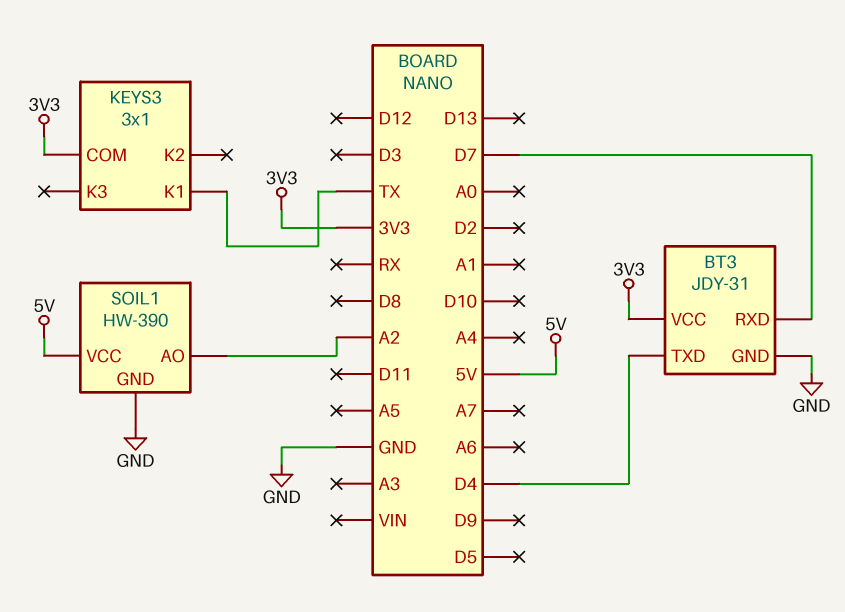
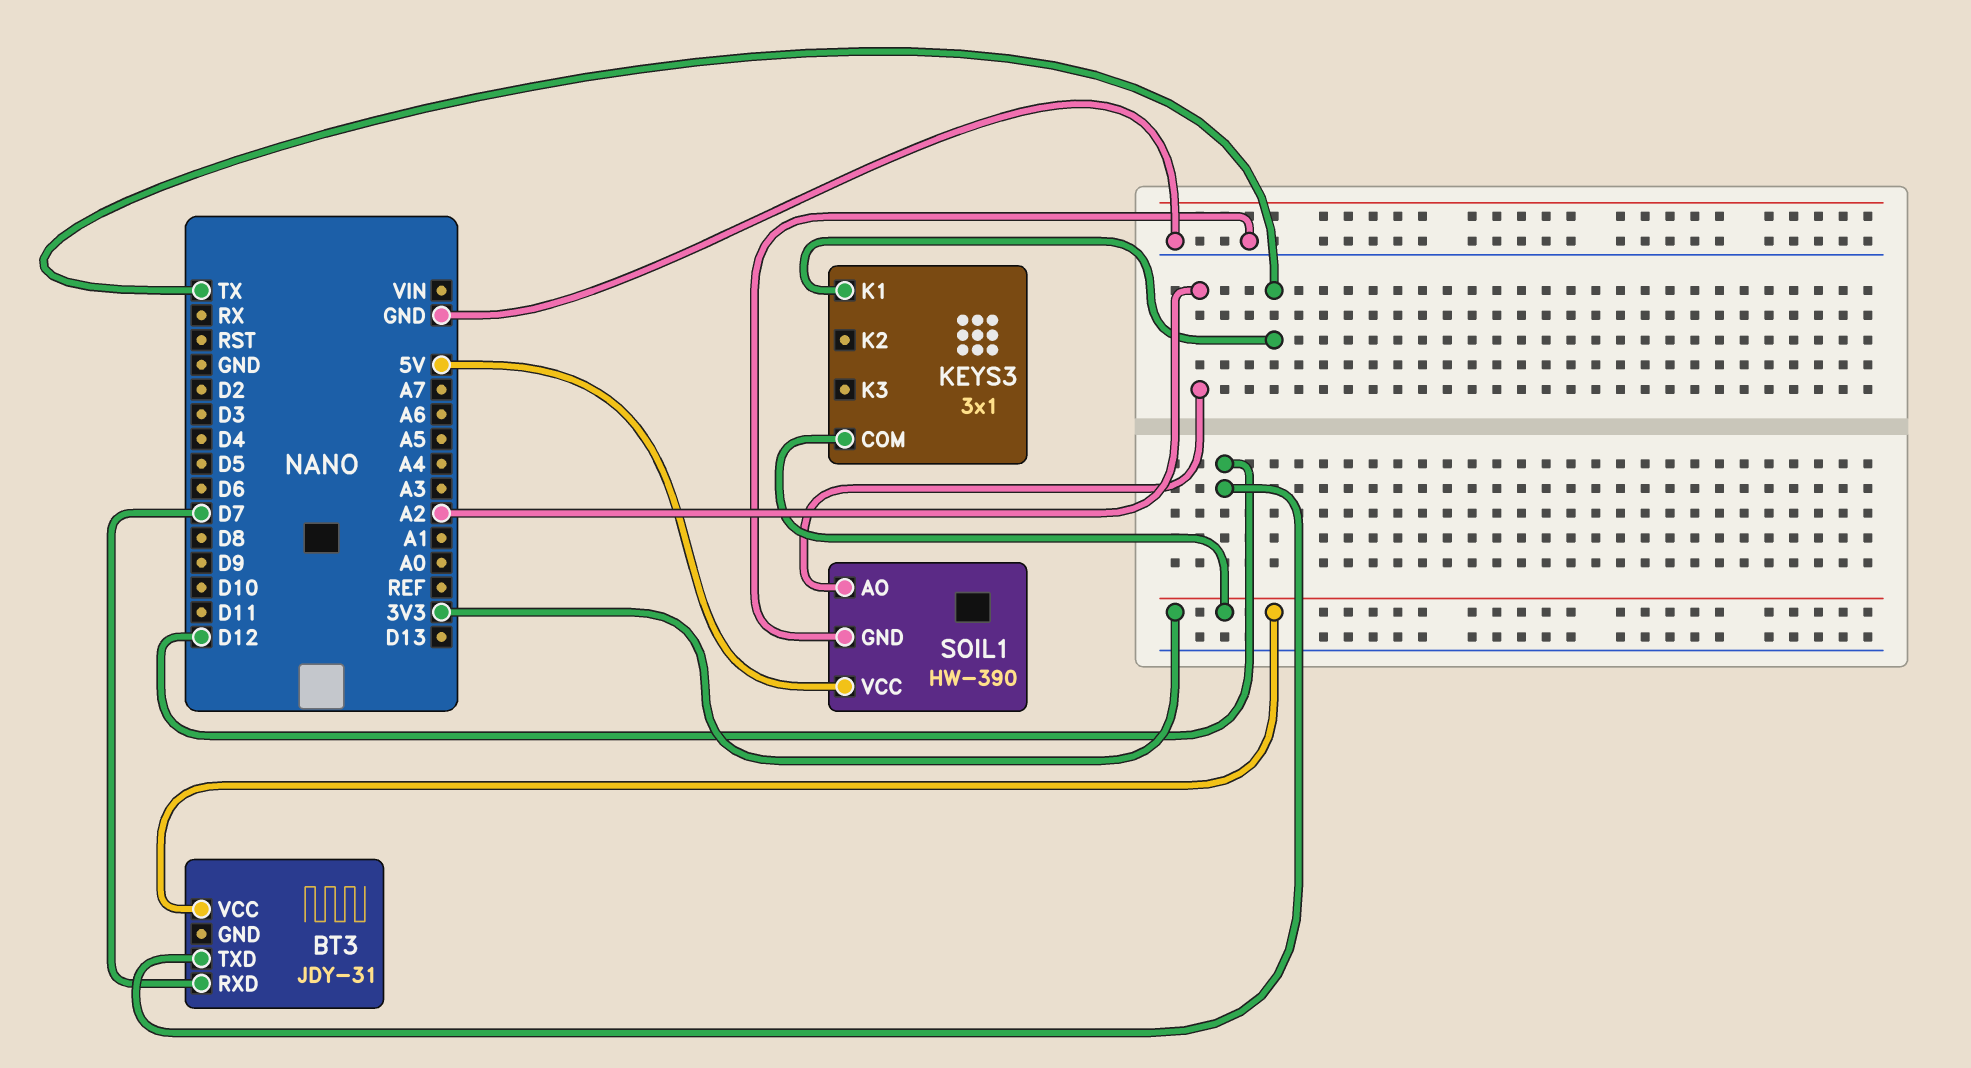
BT3 pin GND: GND -> none
BT3 pin TXD: D4 -> D12

